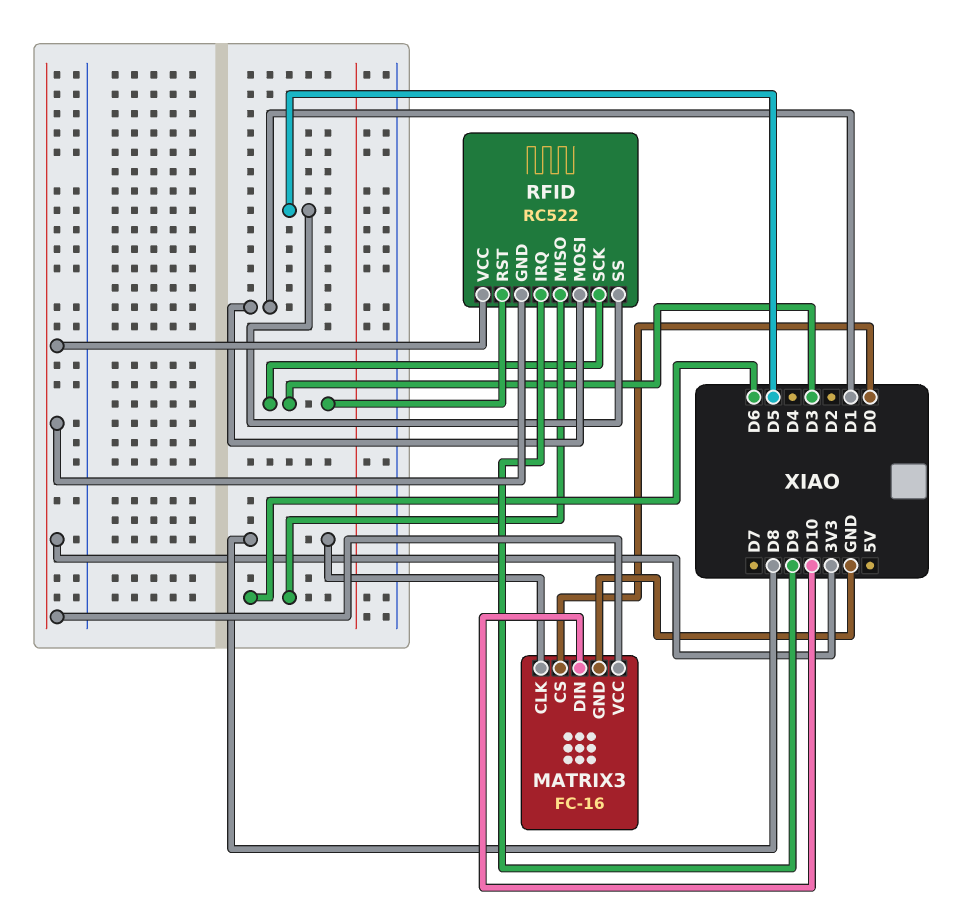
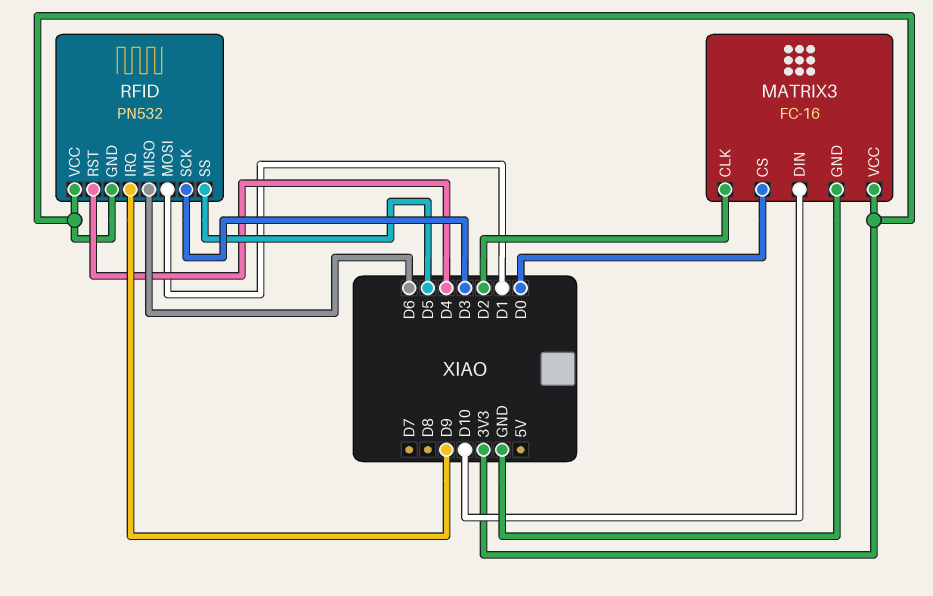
MATRIX3 pin CLK: D8 -> D2
RFID: RC522 -> PN532
RFID pin RST: D3 -> D4

